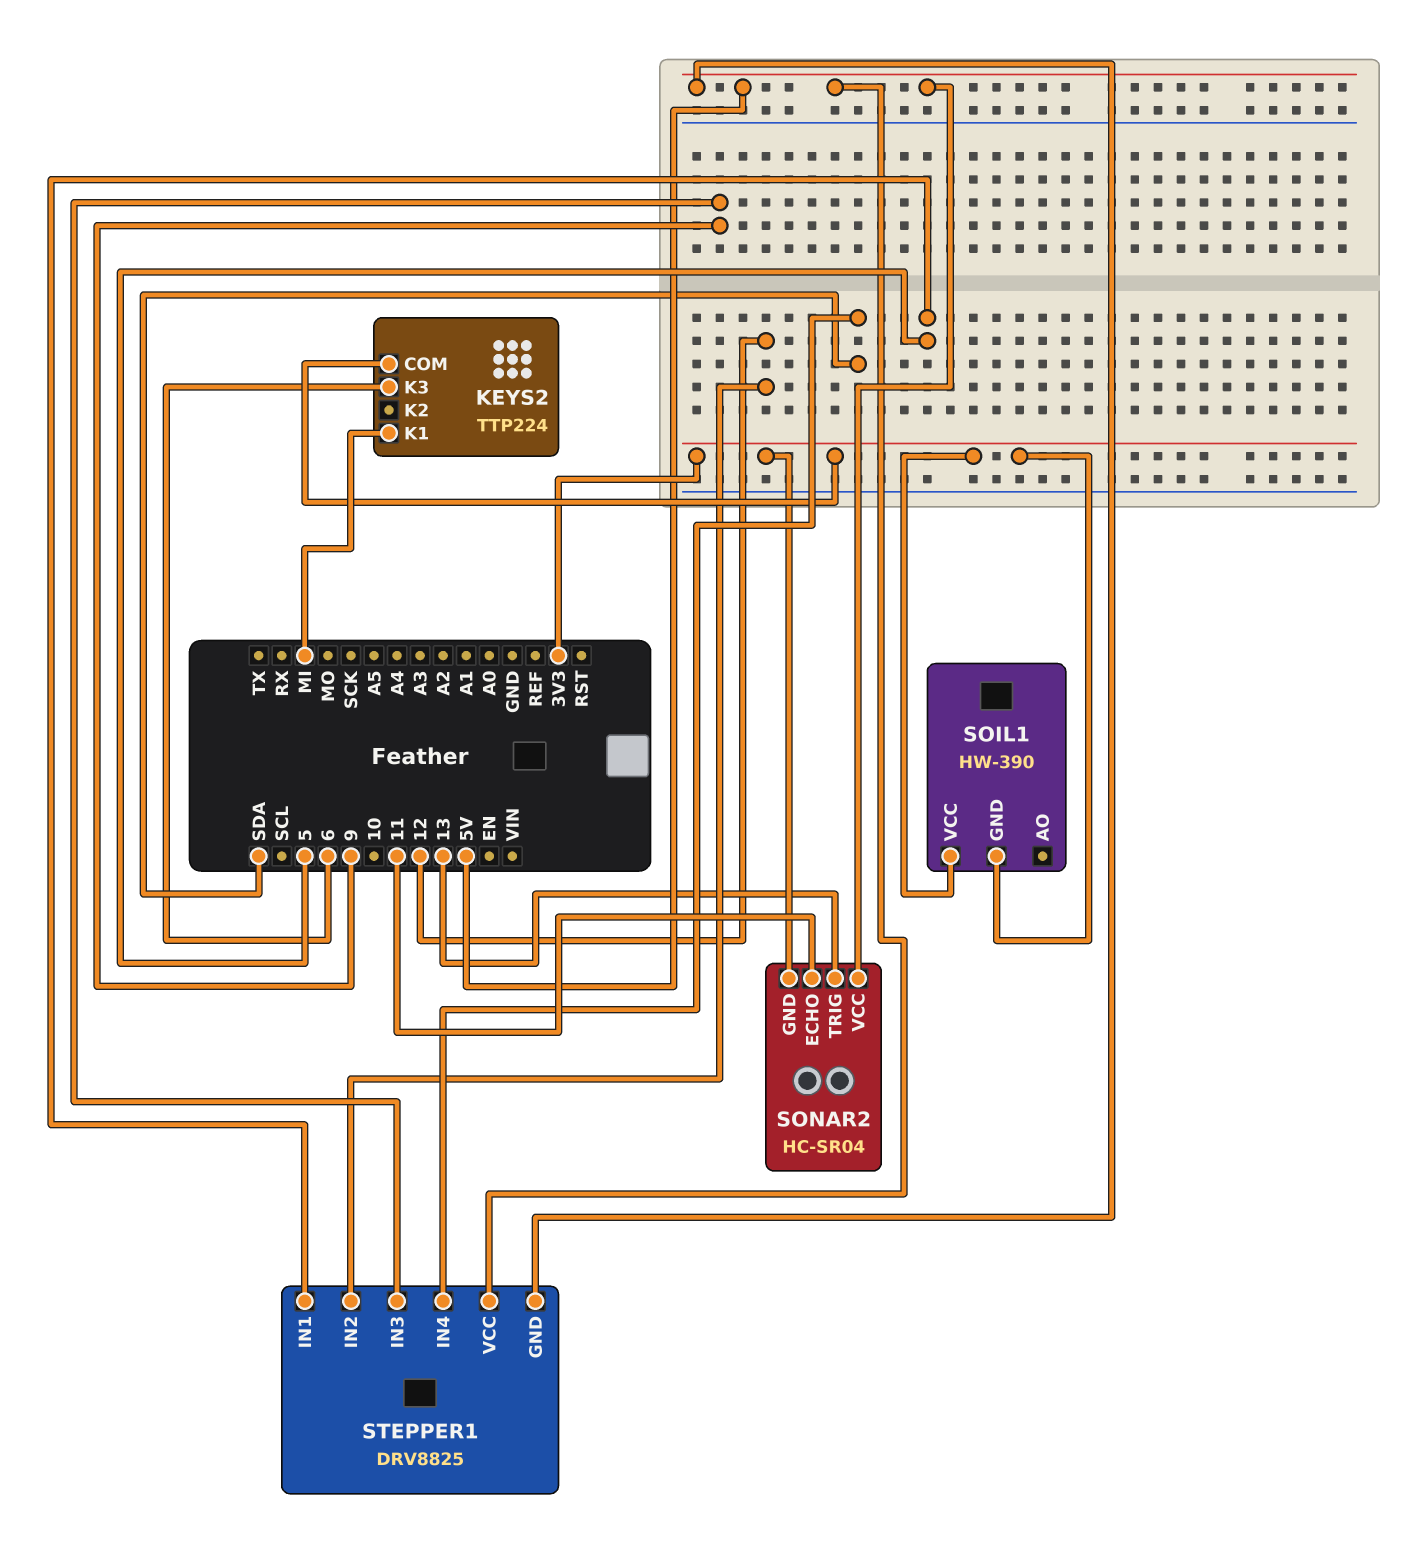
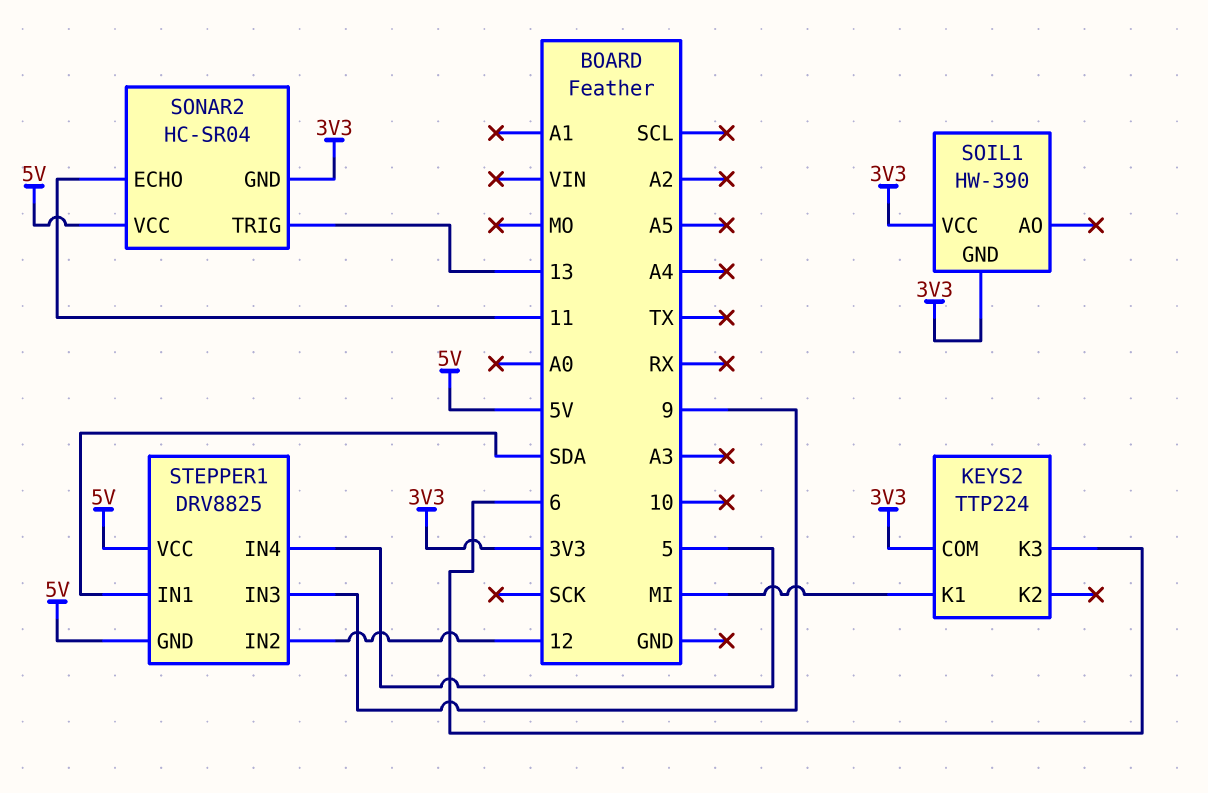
STEPPER1 pin IN1: 5 -> SDA
STEPPER1 pin IN4: SDA -> 5

